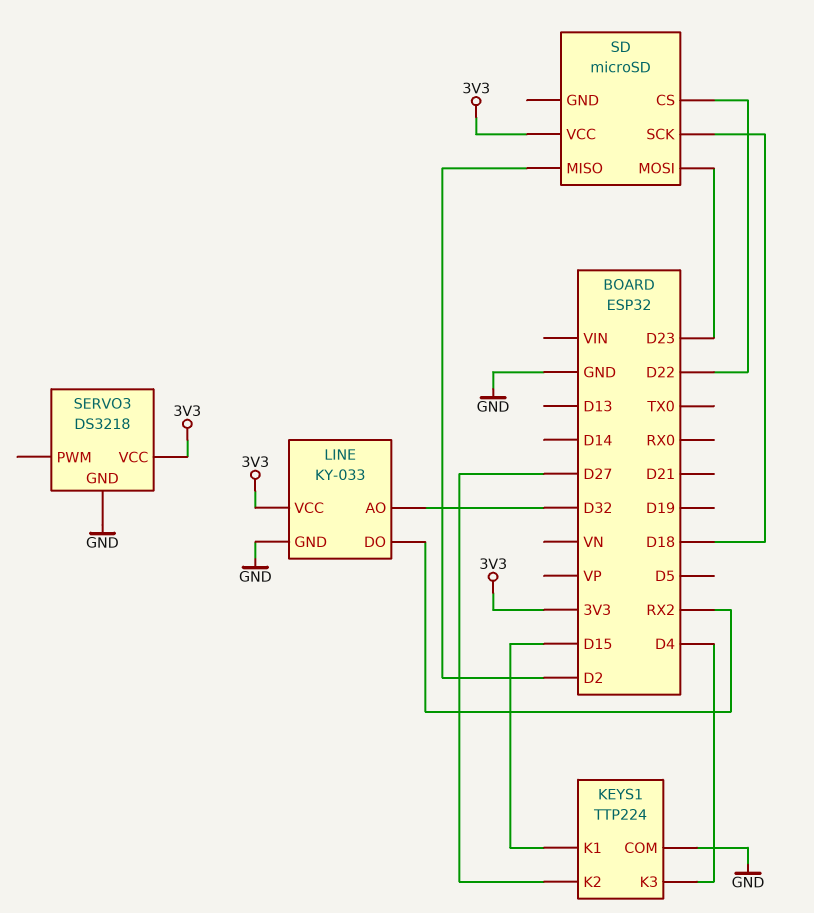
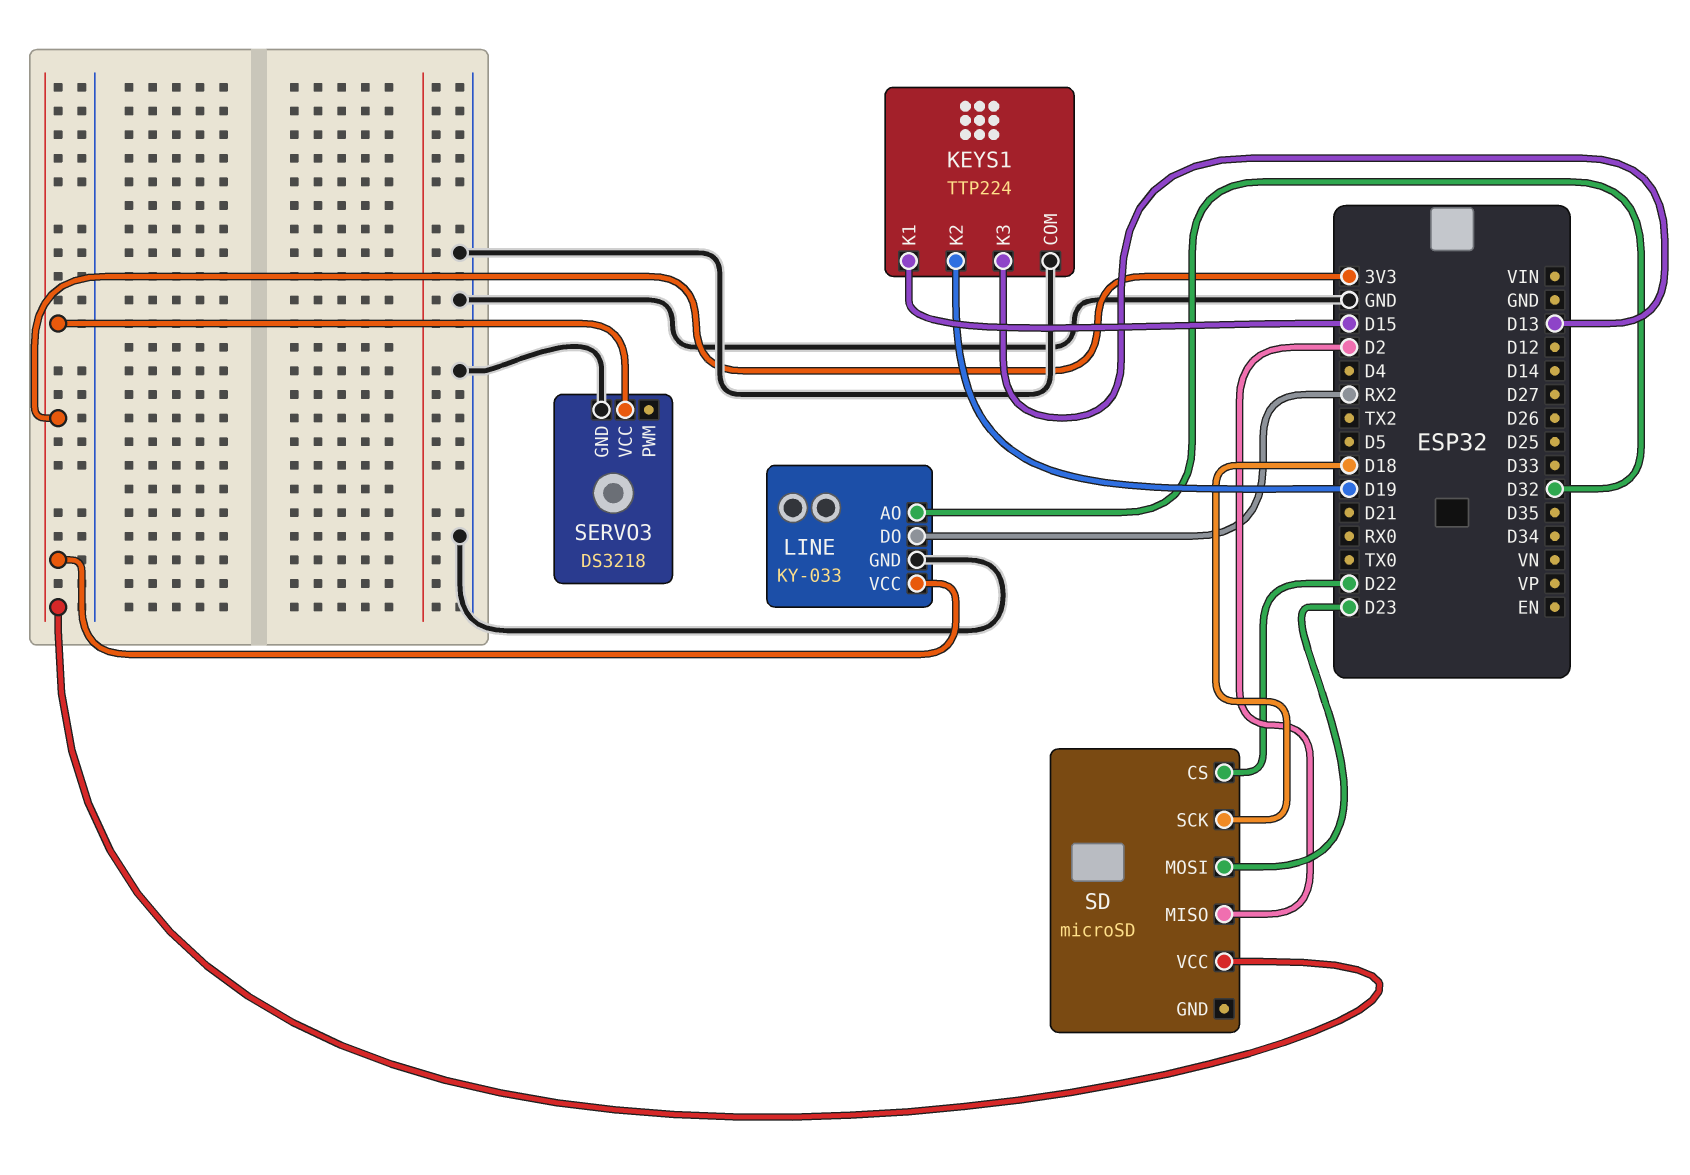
KEYS1 pin K2: D27 -> D19
KEYS1 pin K3: D4 -> D13

